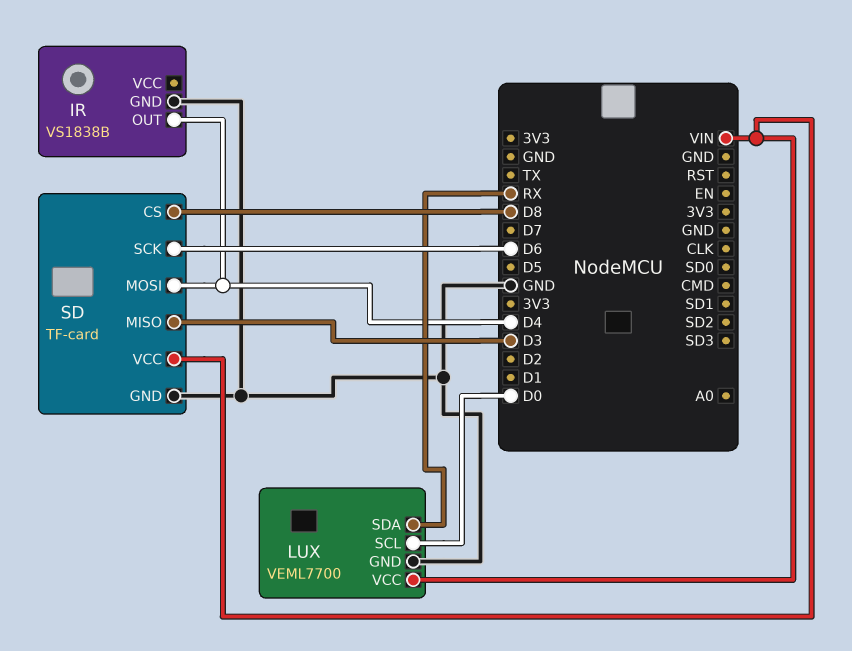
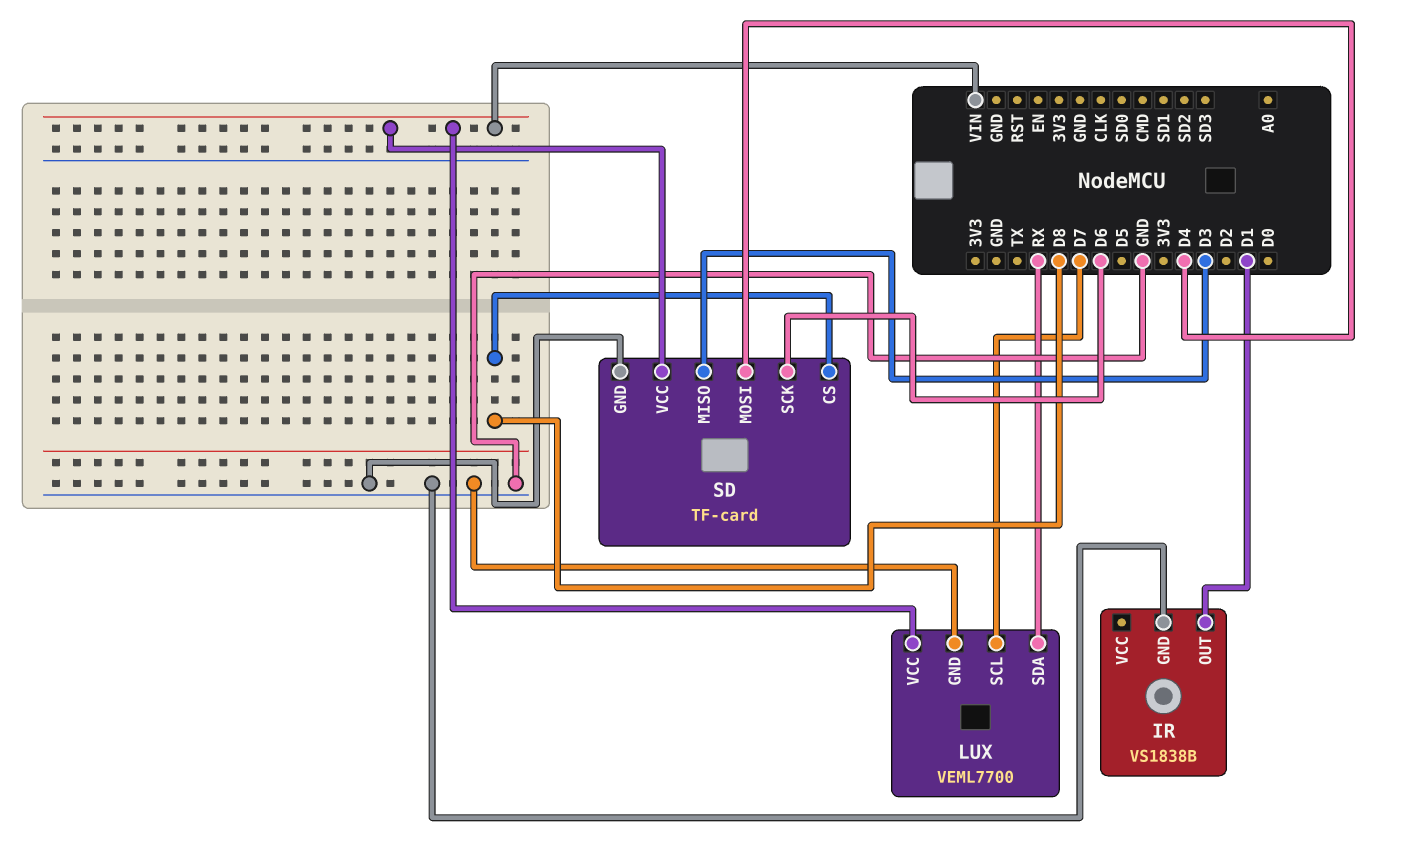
IR pin OUT: D4 -> D1
LUX pin SCL: D0 -> D7

